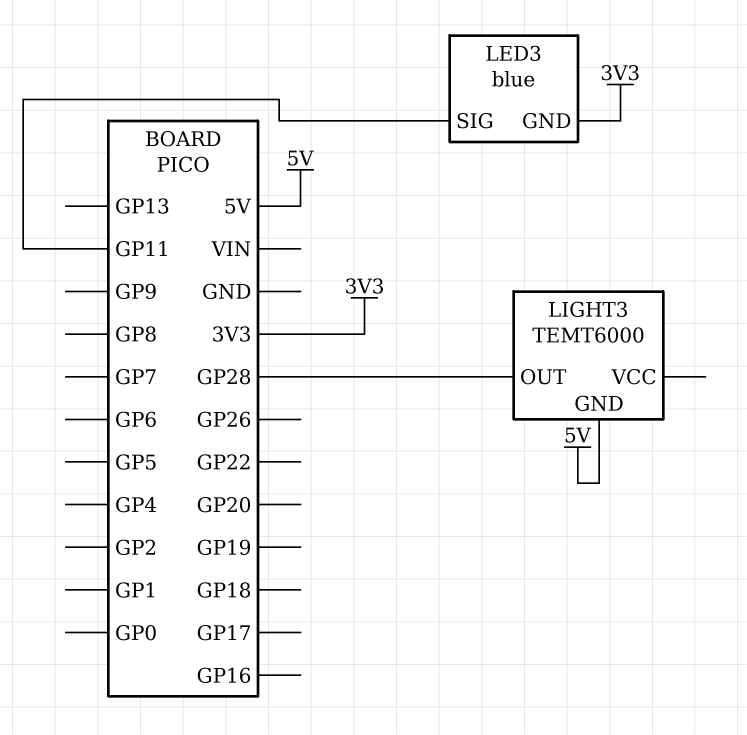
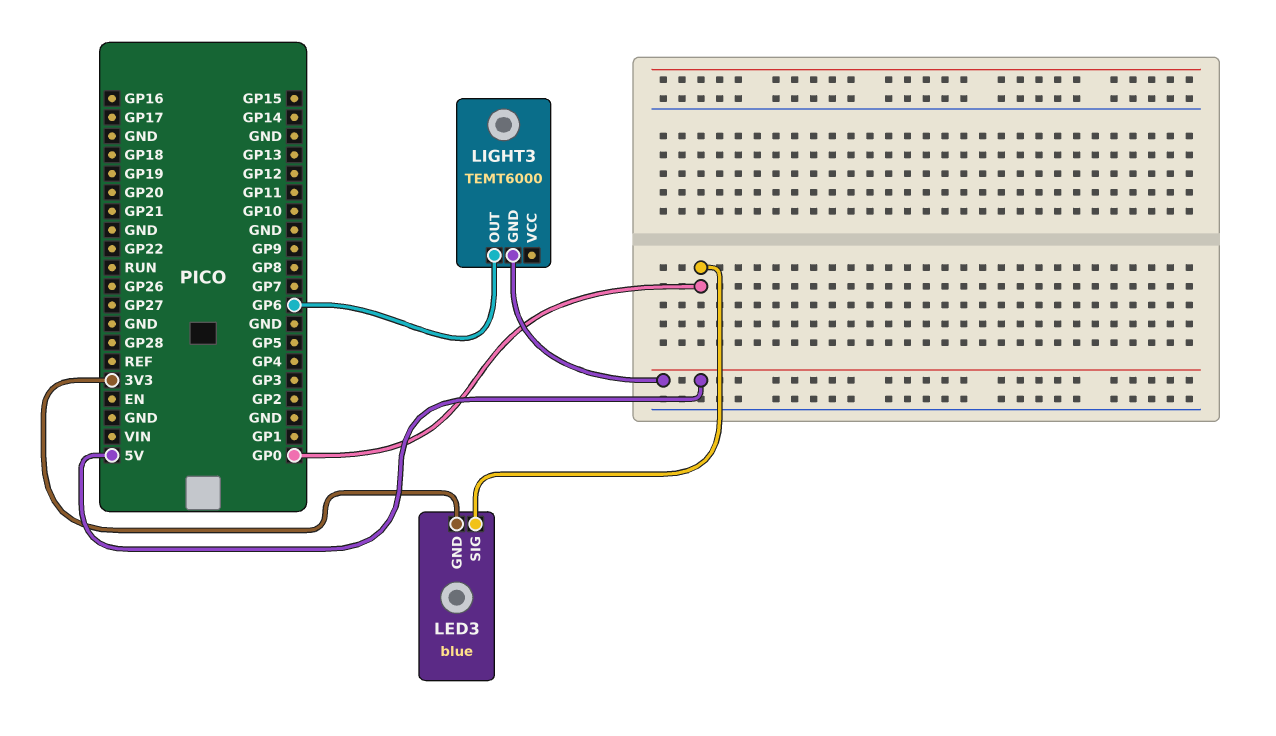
LED3 pin SIG: GP11 -> GP0
LIGHT3 pin OUT: GP28 -> GP6

